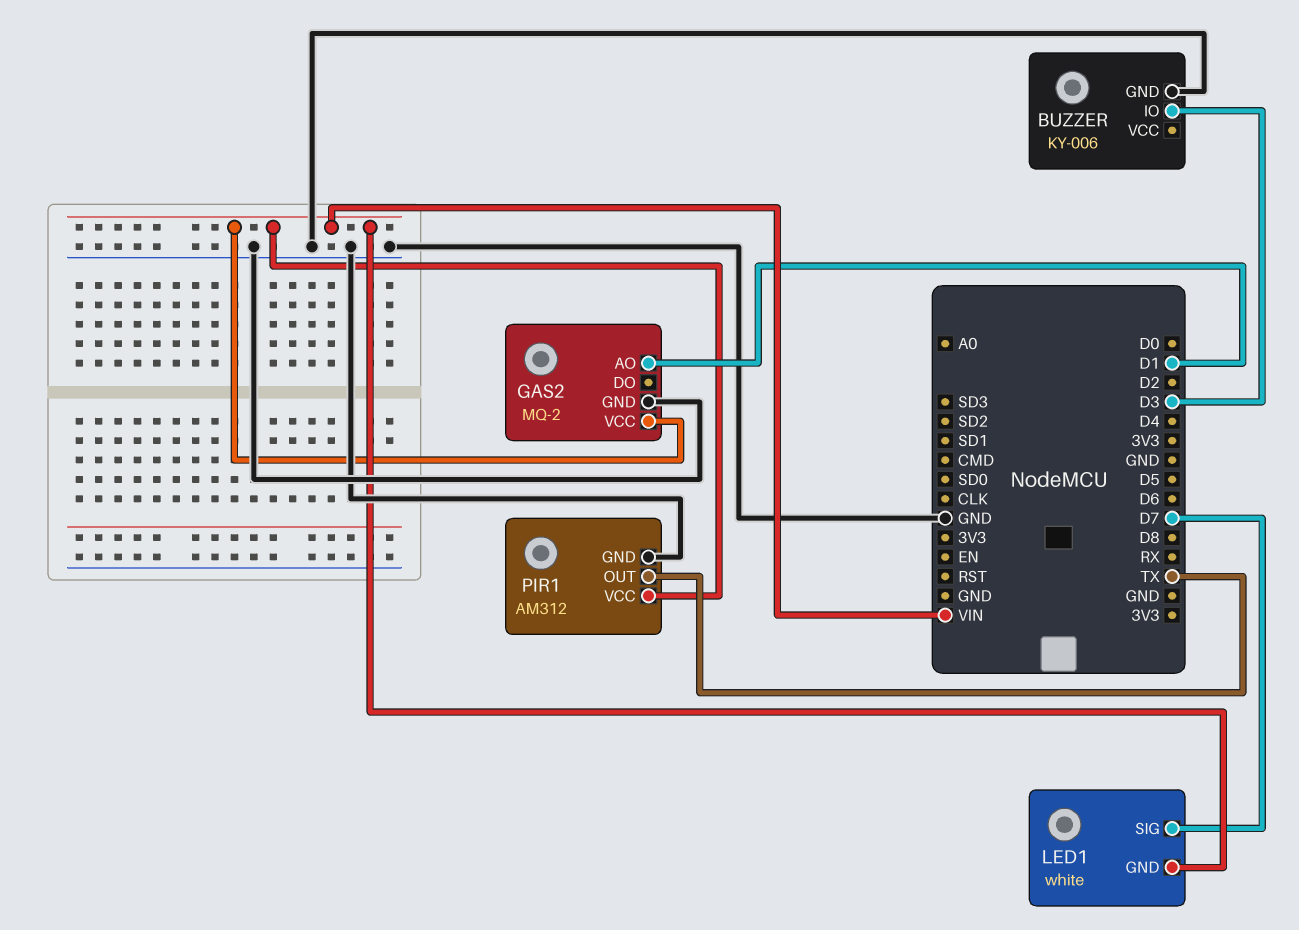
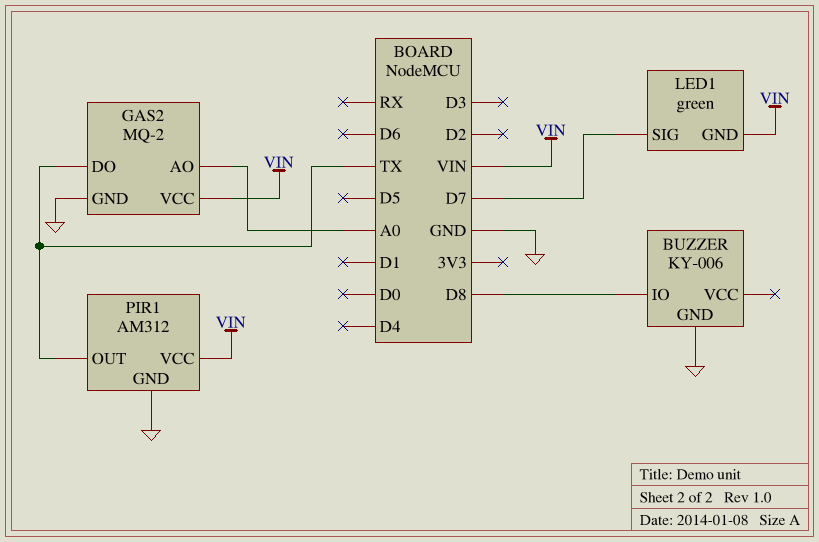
BUZZER pin IO: D3 -> D8
GAS2 pin AO: D1 -> A0
GAS2 pin DO: none -> TX
LED1: white -> green

